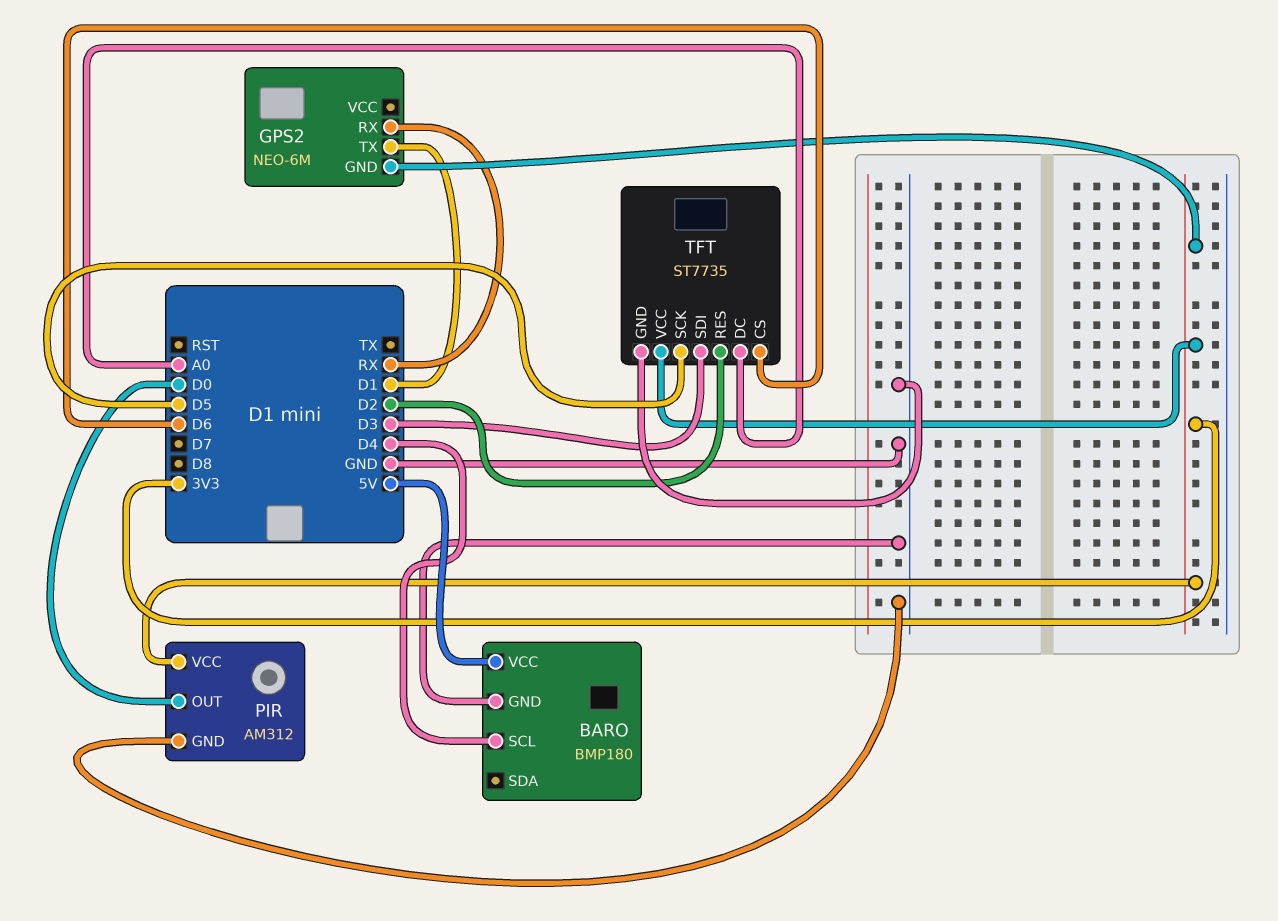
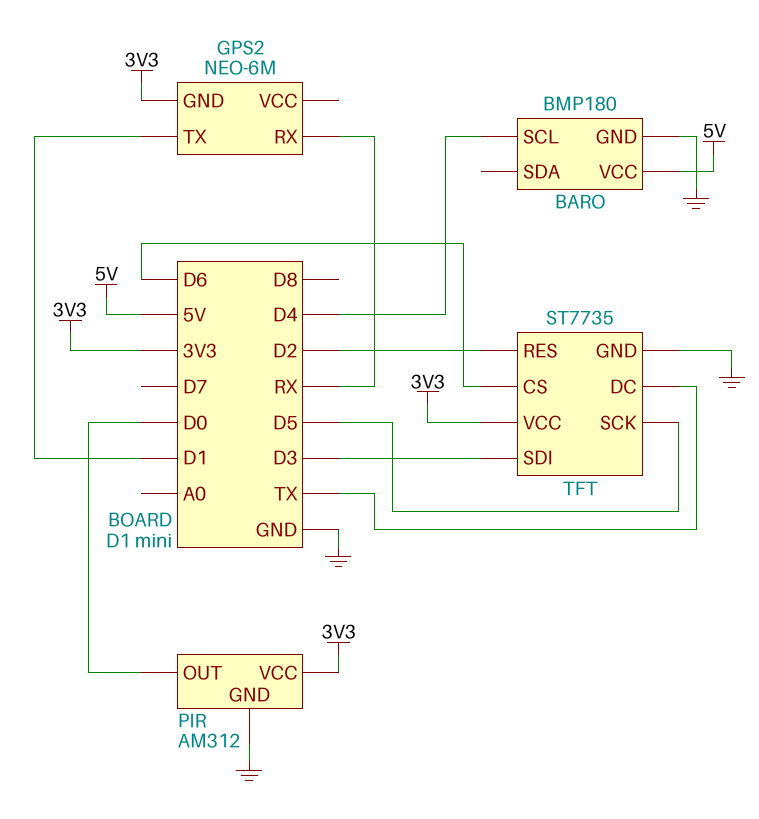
TFT pin DC: A0 -> TX

